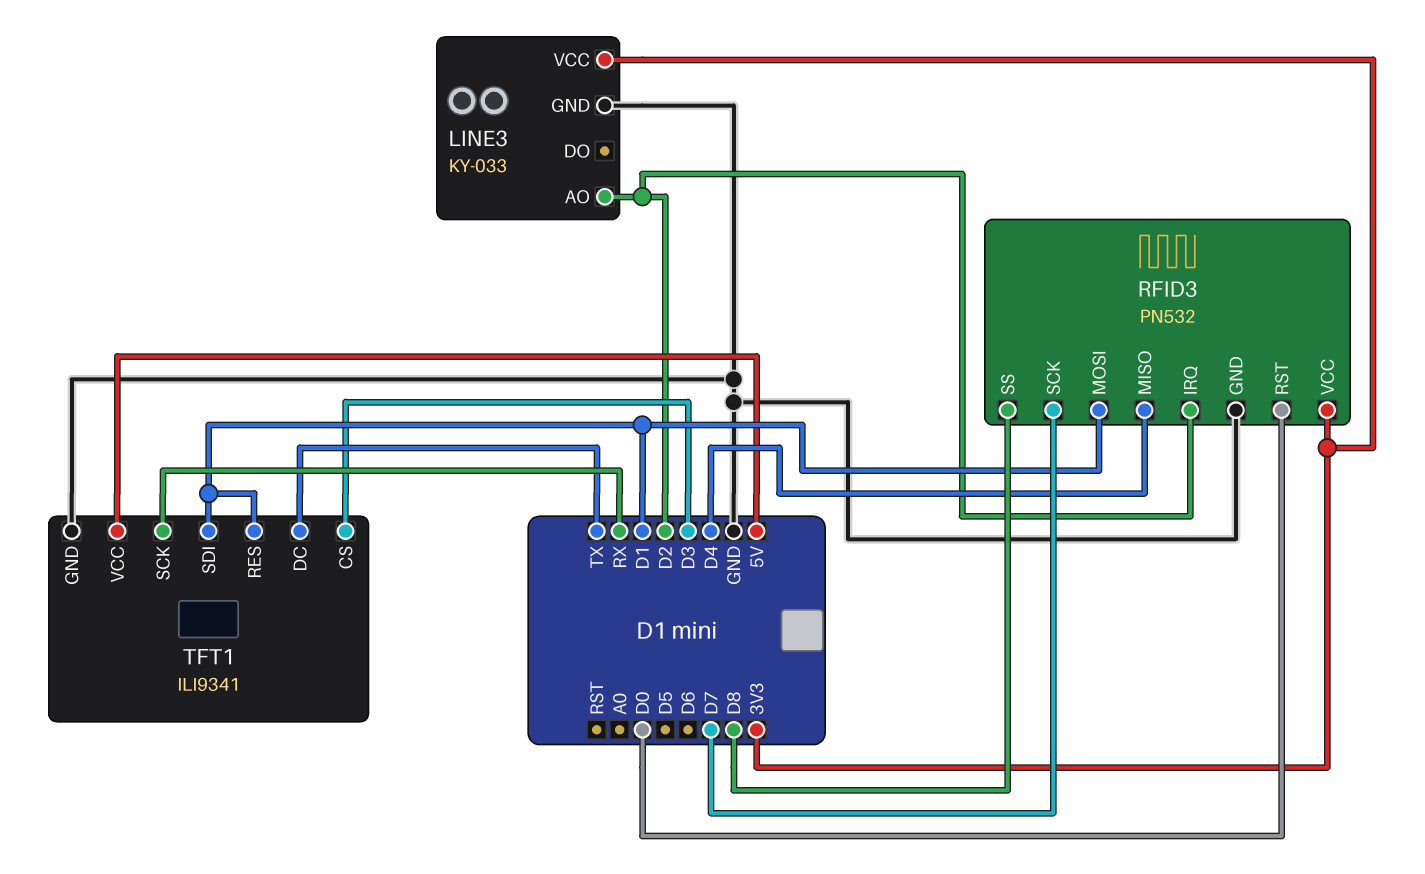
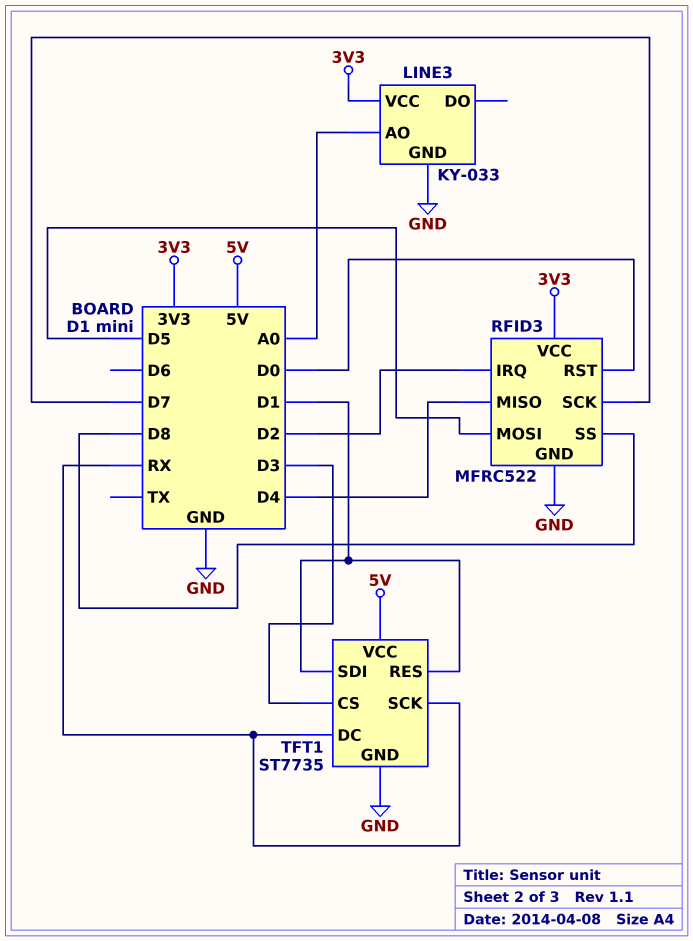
LINE3 pin AO: D2 -> A0
RFID3: PN532 -> MFRC522
RFID3 pin MOSI: D1 -> D5
TFT1: ILI9341 -> ST7735
TFT1 pin DC: TX -> RX

